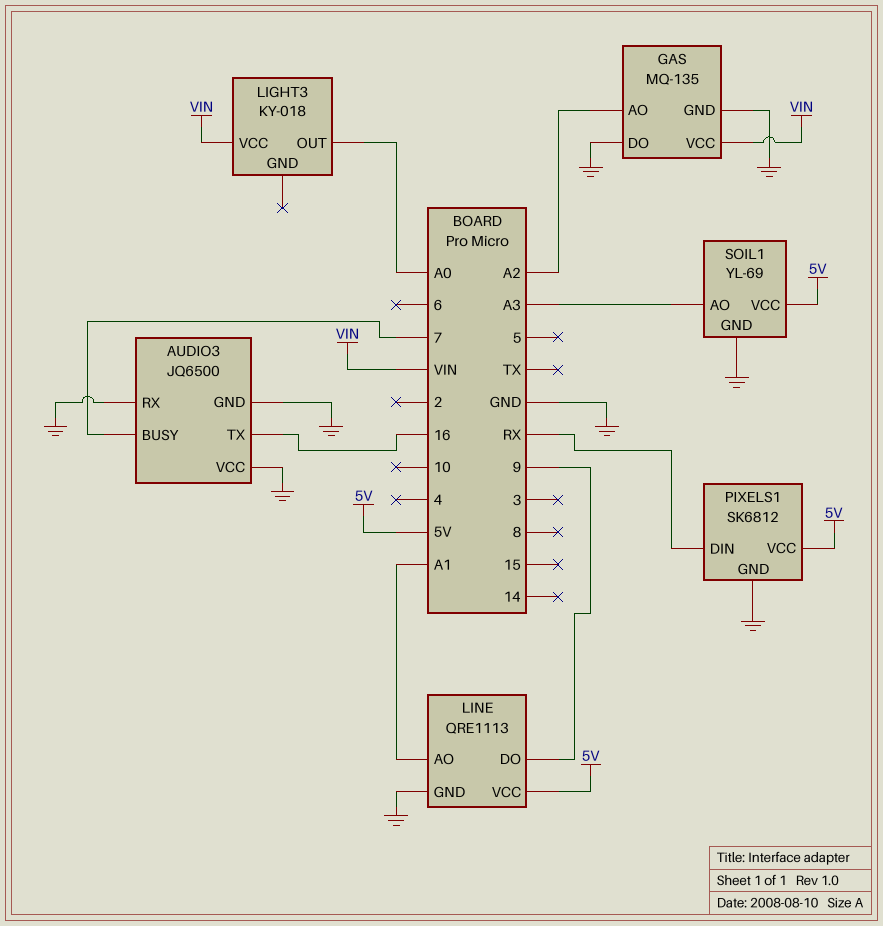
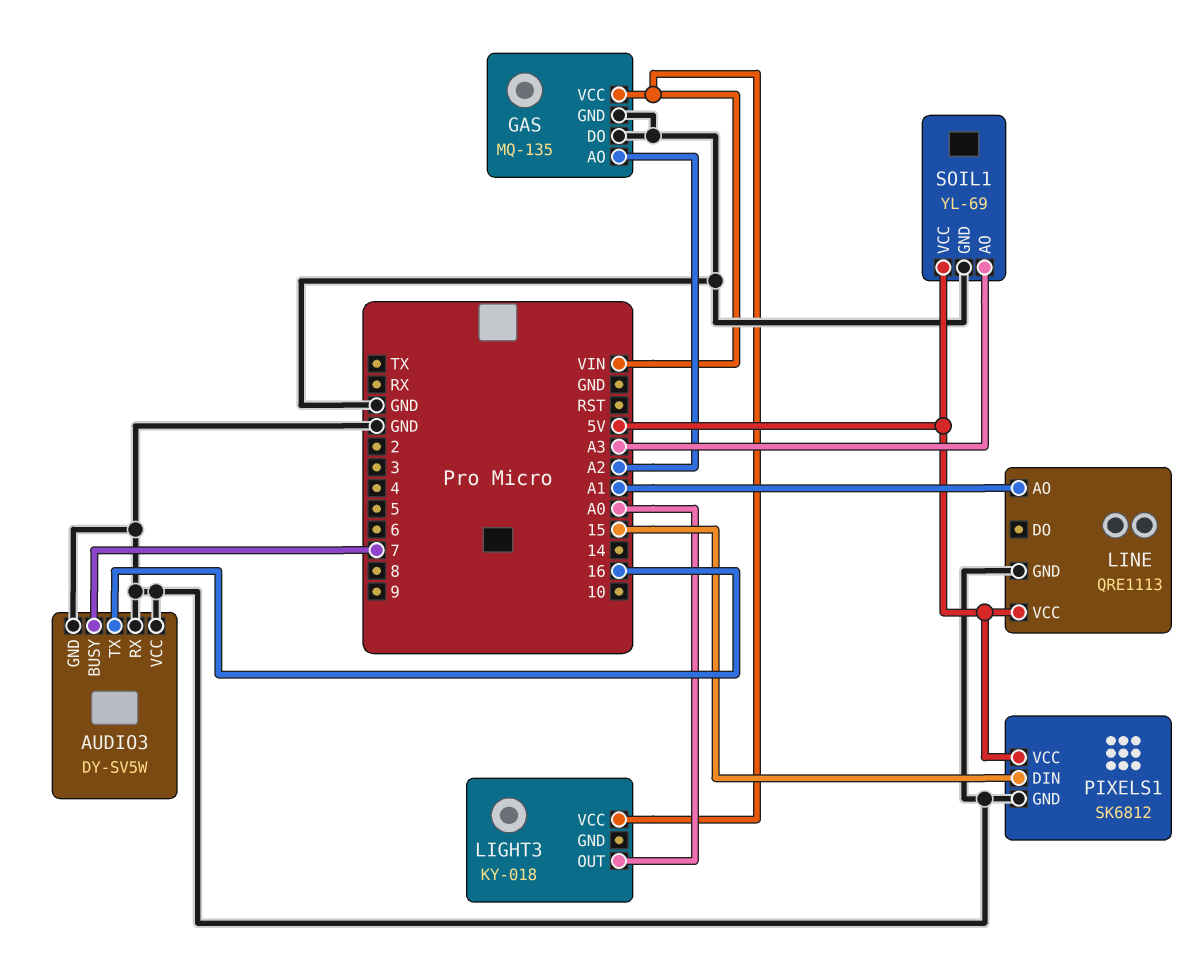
AUDIO3: JQ6500 -> DY-SV5W
LINE pin DO: 9 -> none
PIXELS1 pin DIN: RX -> 15

